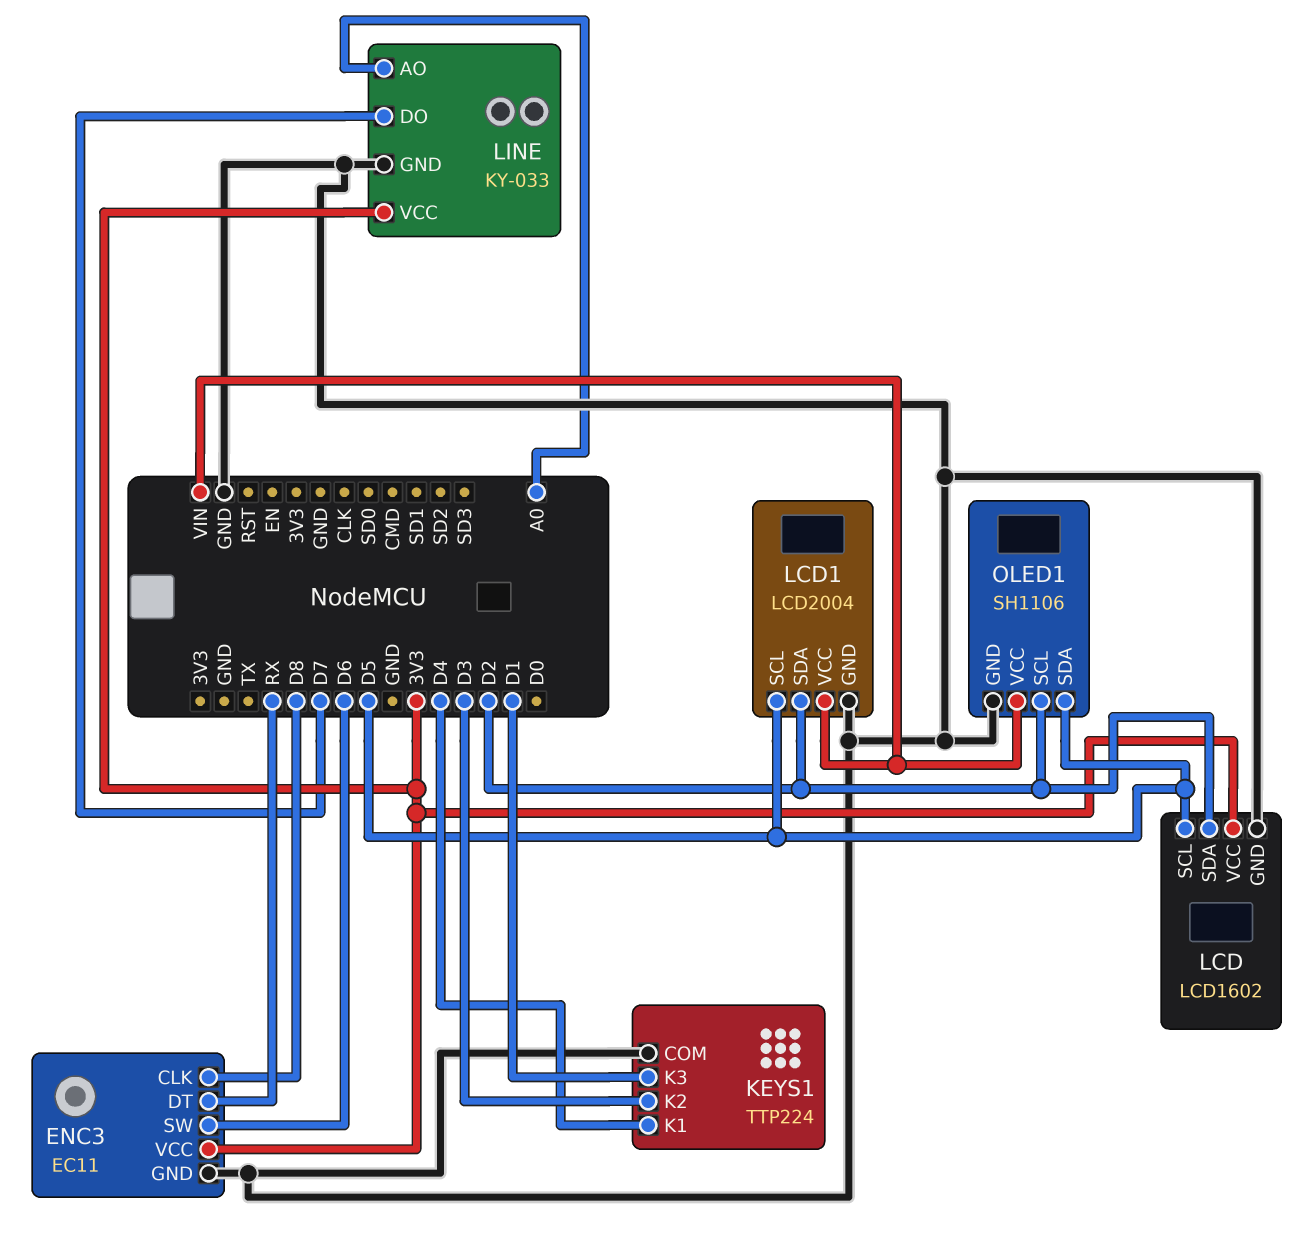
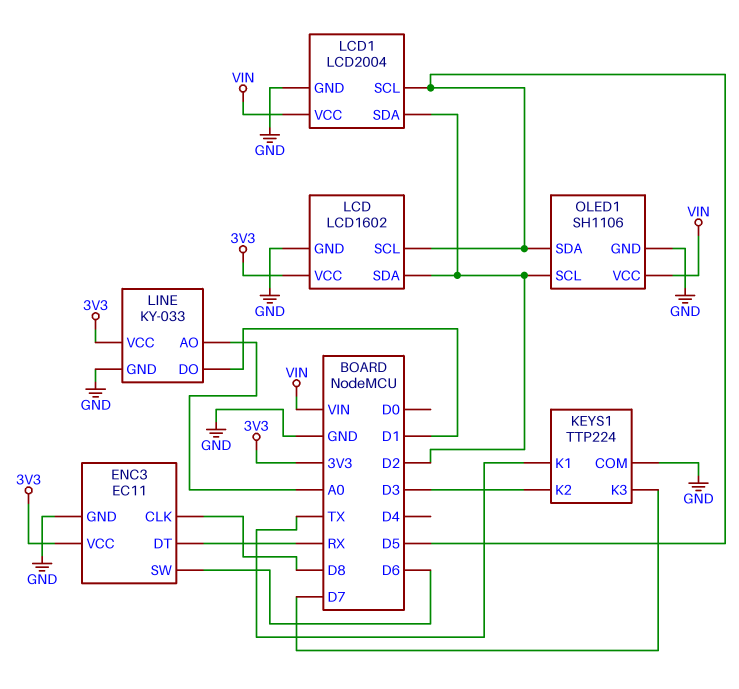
KEYS1 pin K1: D4 -> TX
KEYS1 pin K3: D1 -> D7
LINE pin DO: D7 -> D1

